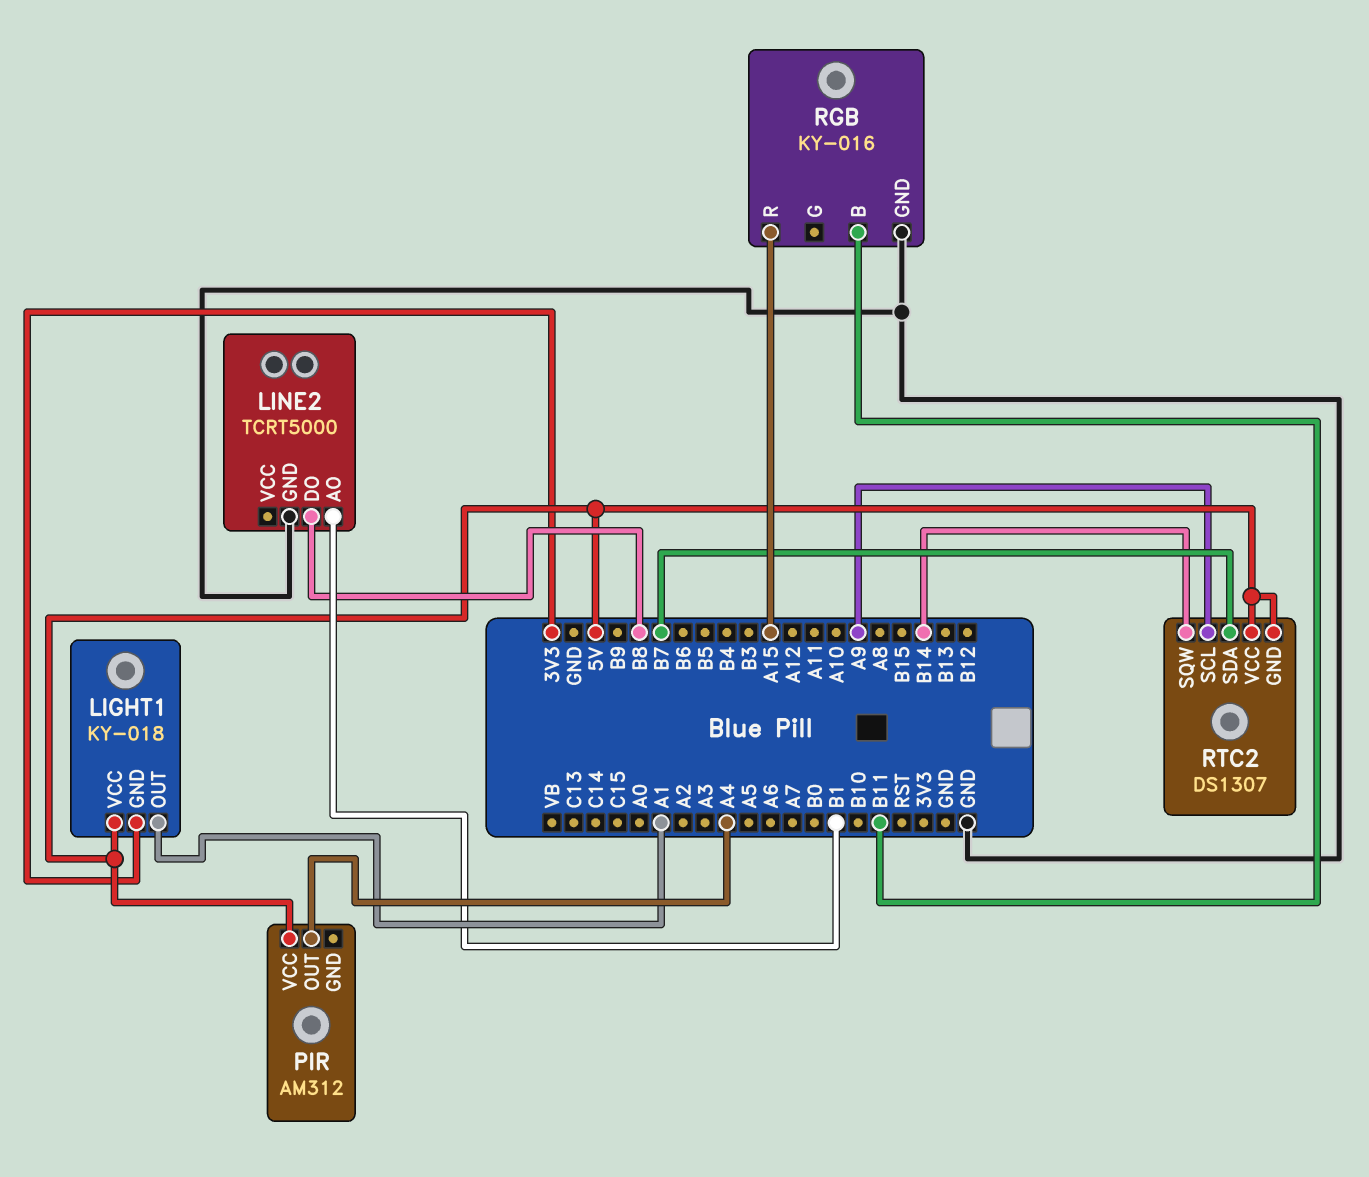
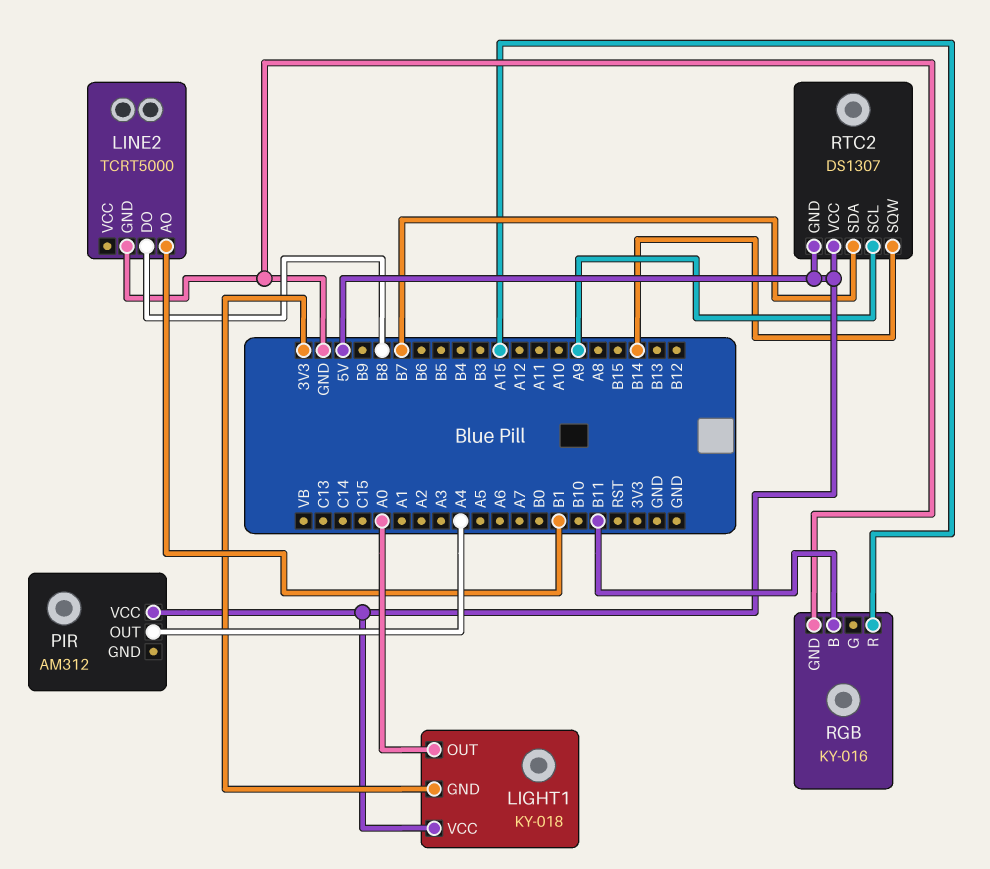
LIGHT1 pin OUT: A1 -> A0

